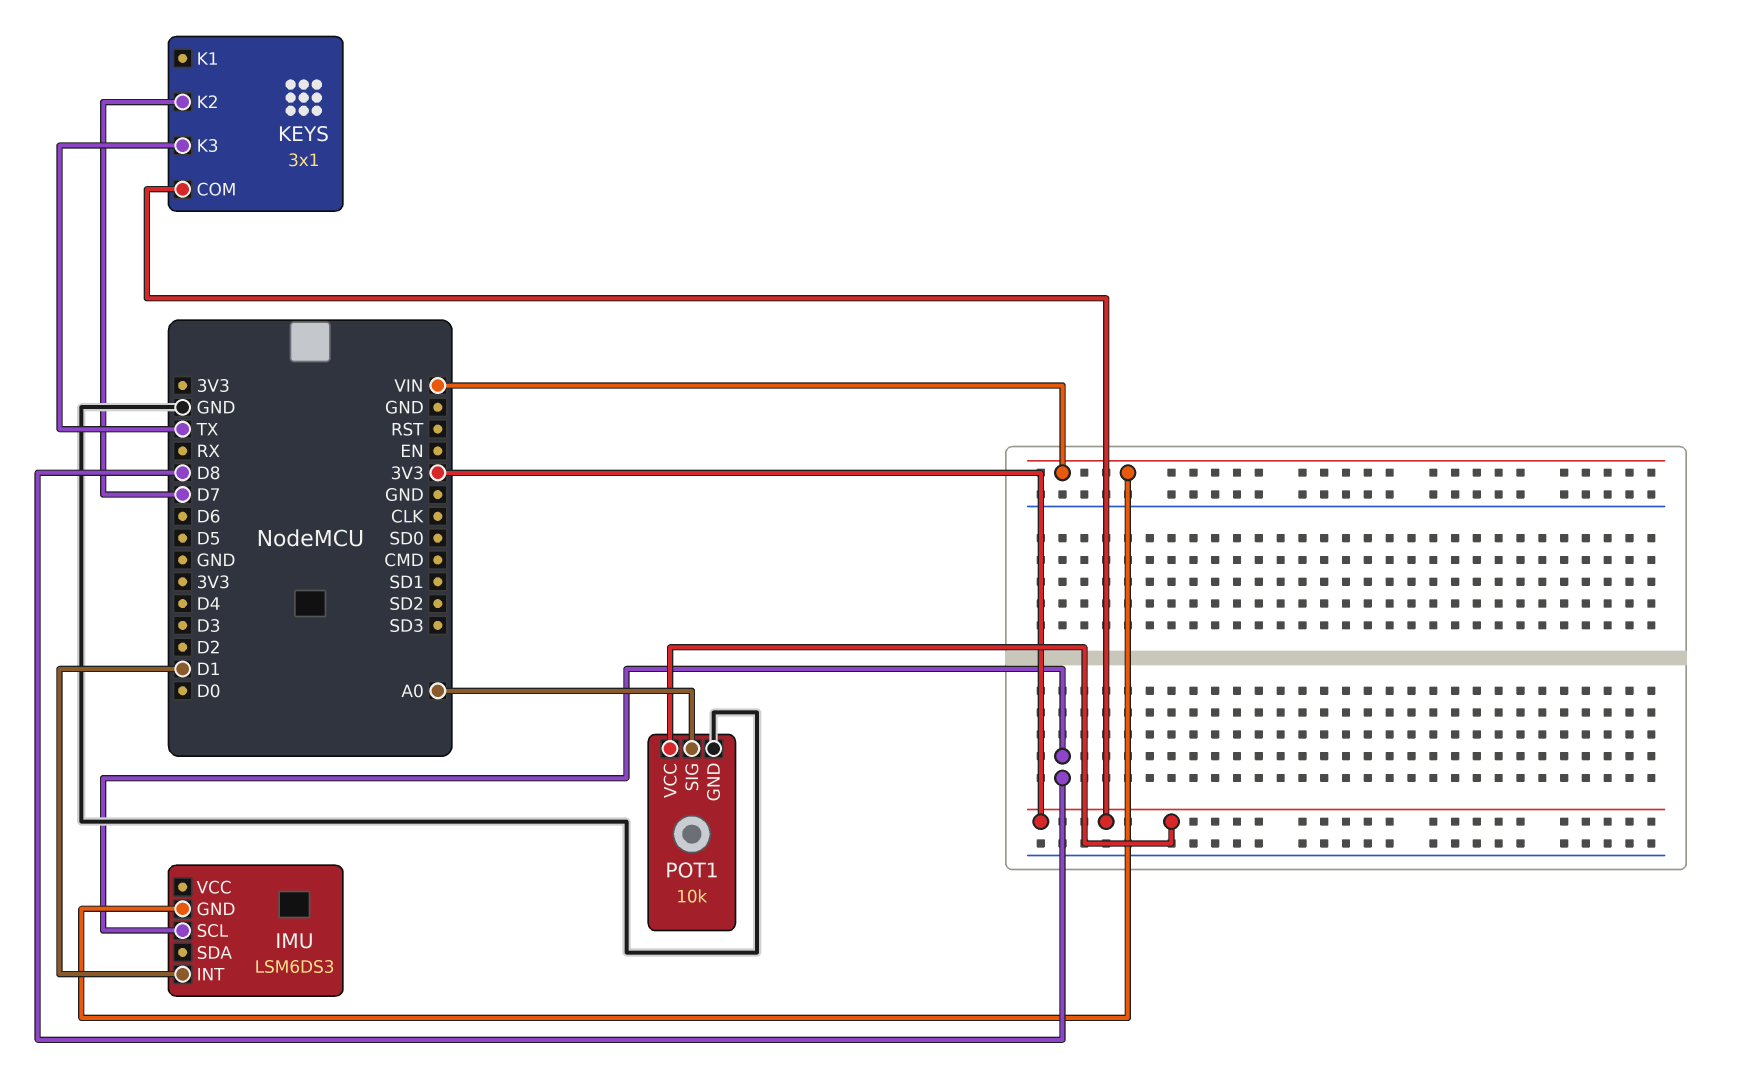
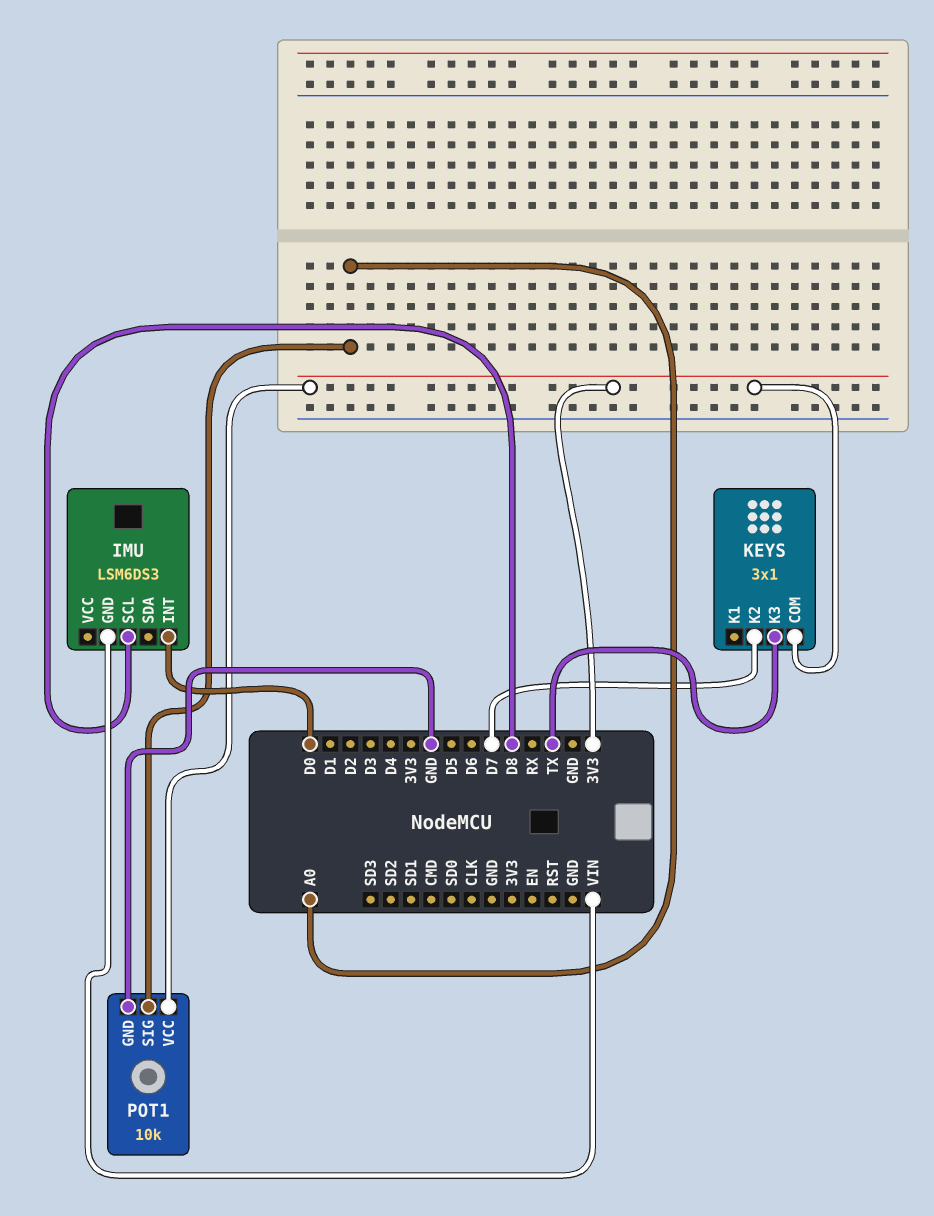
IMU pin INT: D1 -> D0

